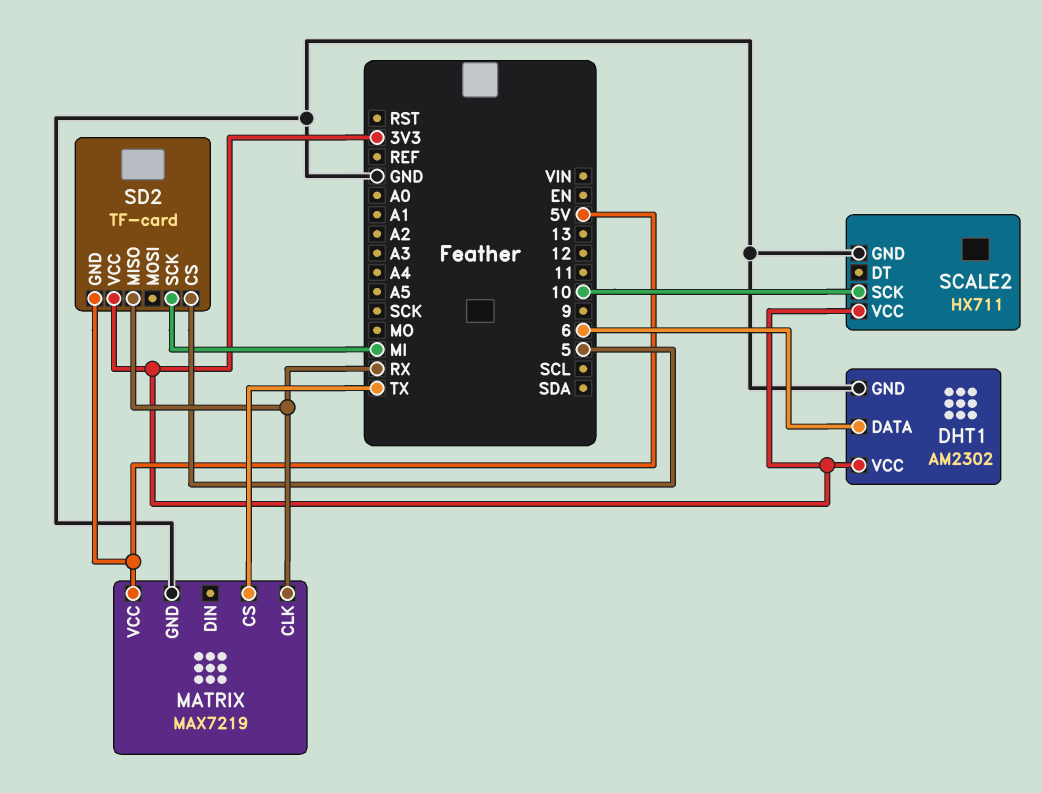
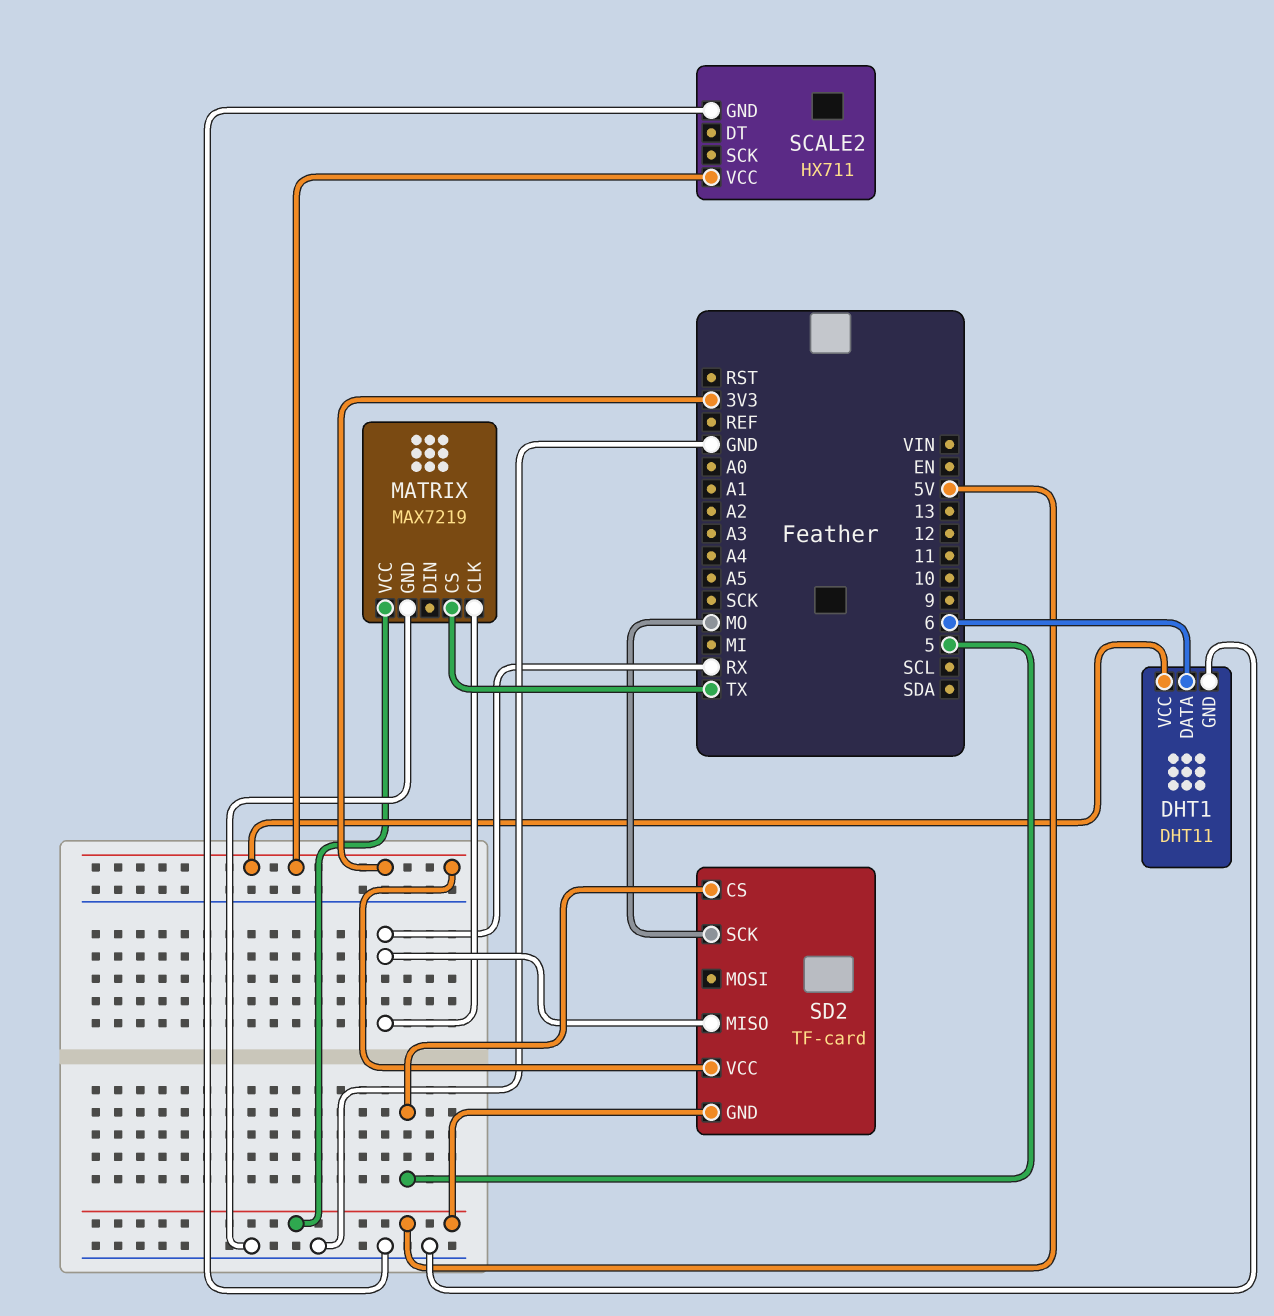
DHT1: AM2302 -> DHT11
SCALE2 pin SCK: 10 -> none
SD2 pin SCK: MI -> MO

